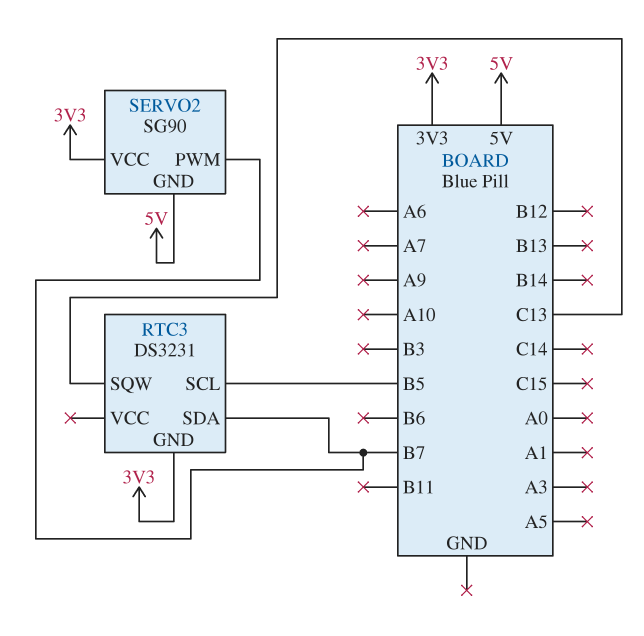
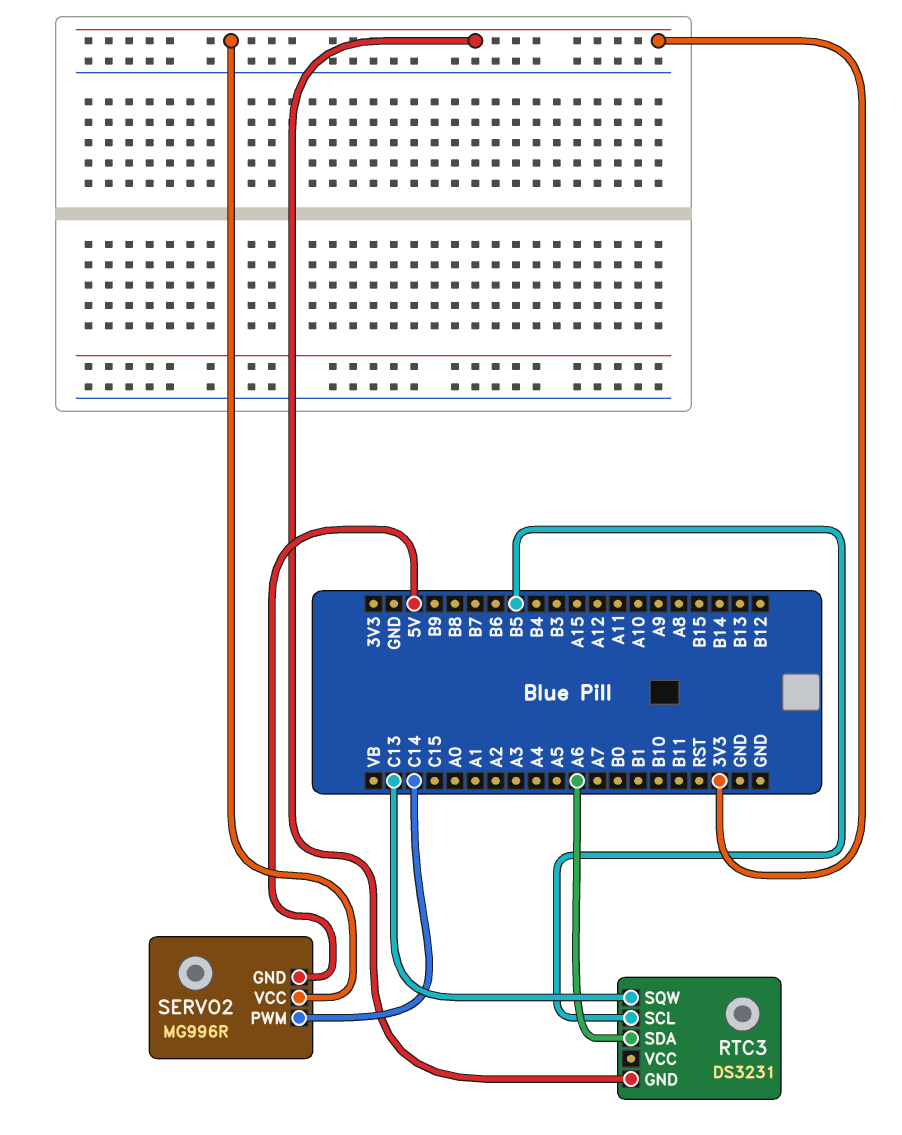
RTC3 pin SDA: B7 -> A6
SERVO2: SG90 -> MG996R
SERVO2 pin PWM: B7 -> C14

